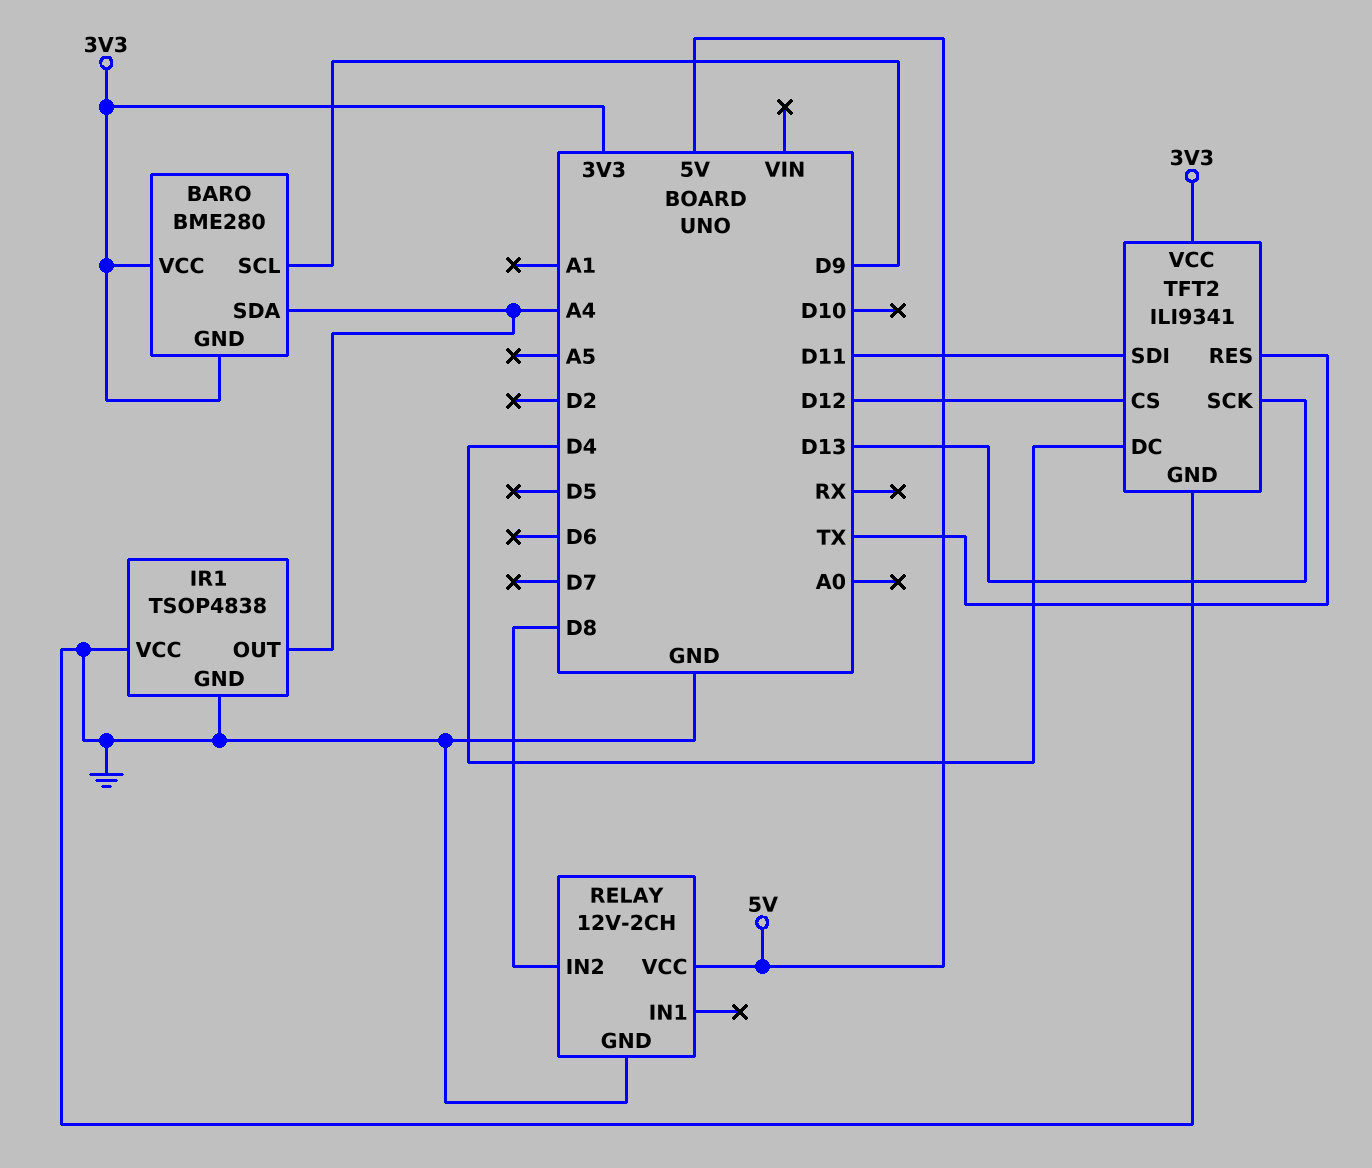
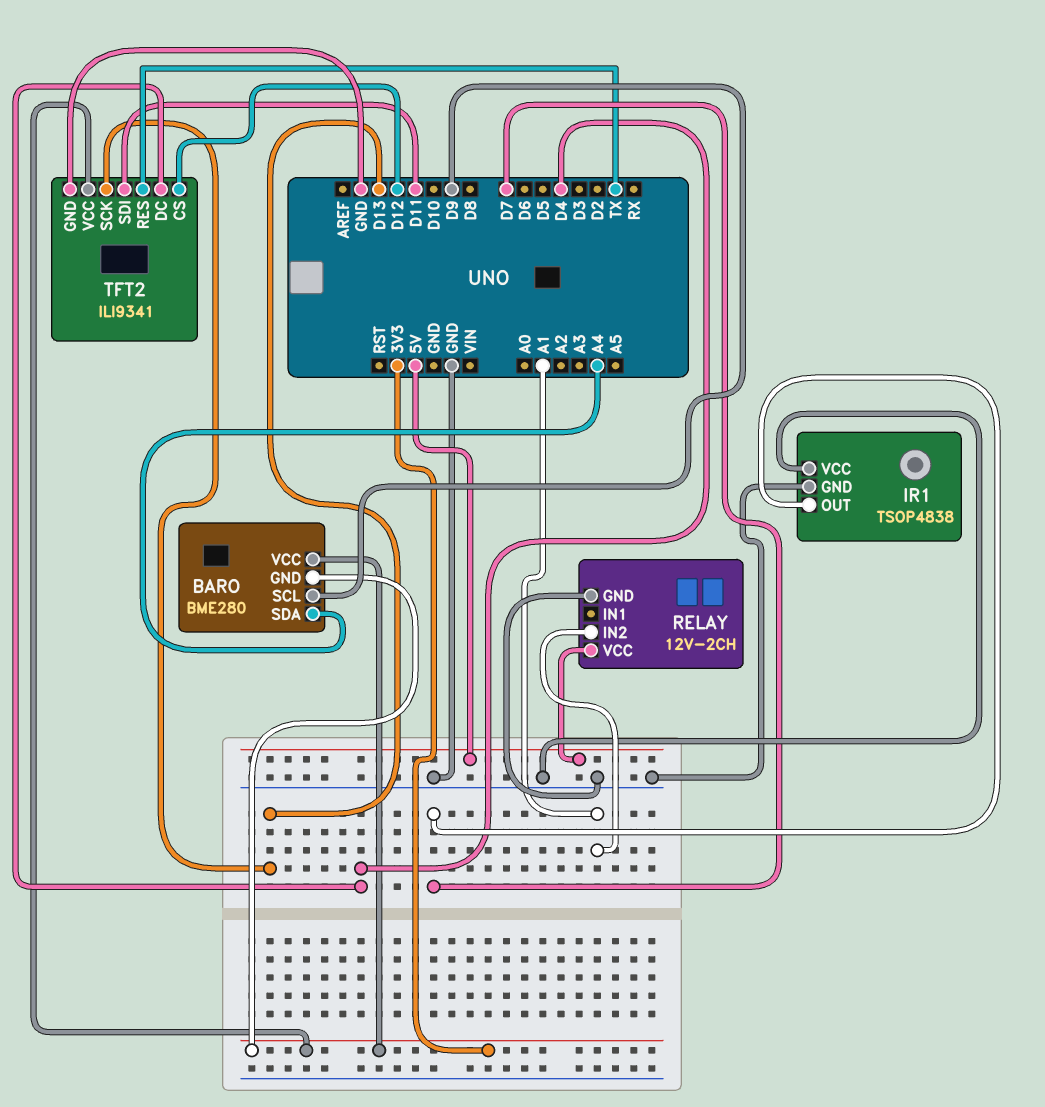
IR1 pin OUT: A4 -> D7
RELAY pin IN2: D8 -> A1

